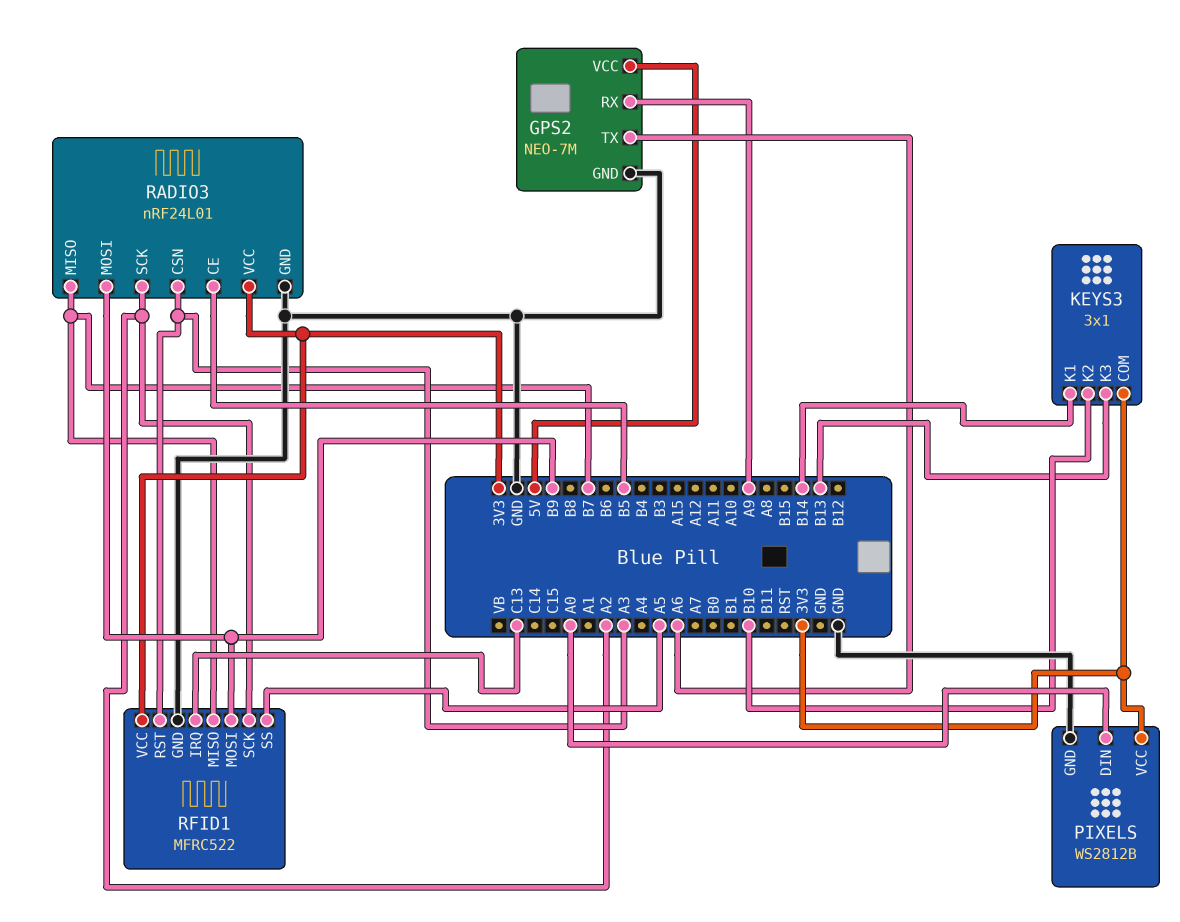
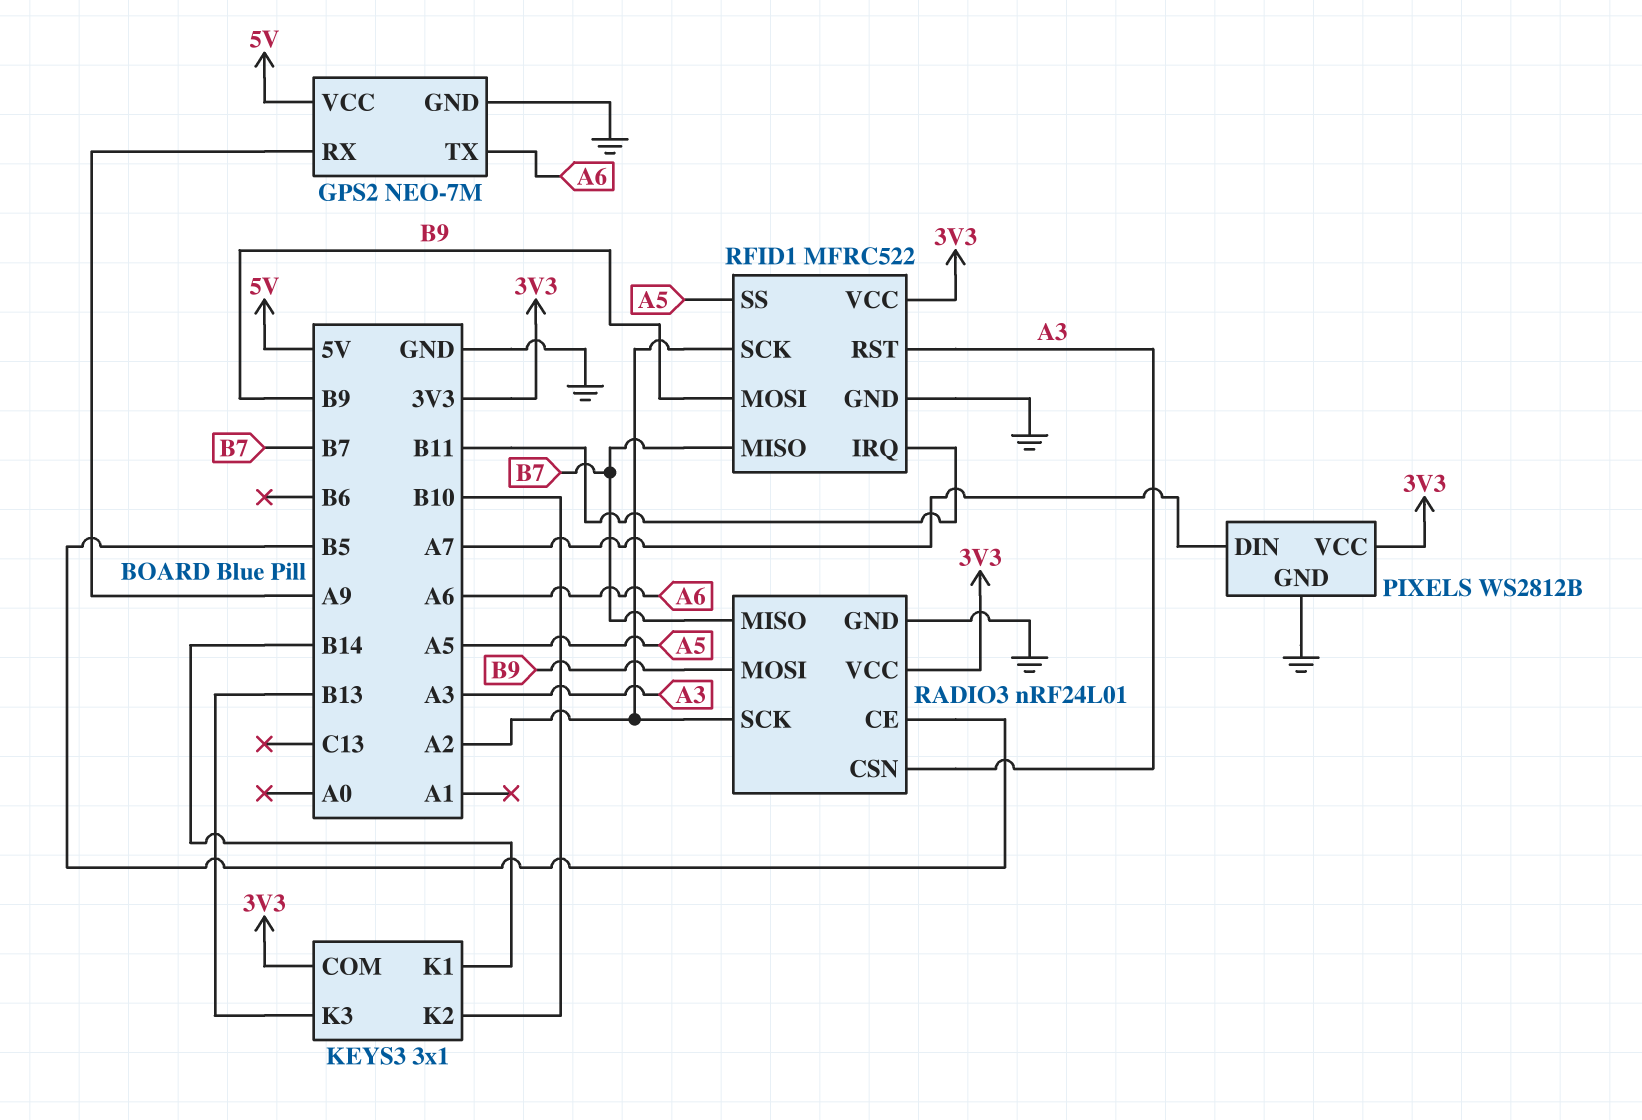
PIXELS pin DIN: A0 -> A7
RFID1 pin IRQ: C13 -> B11

